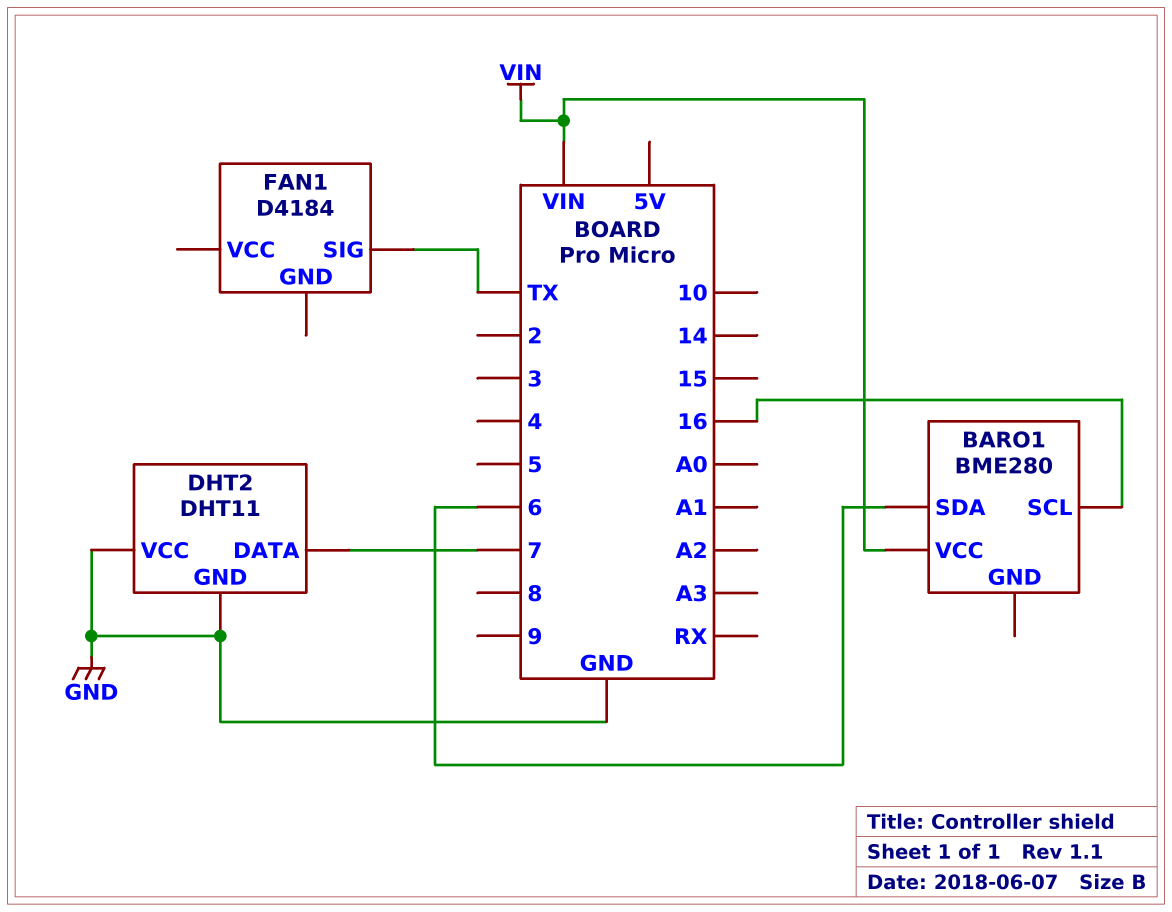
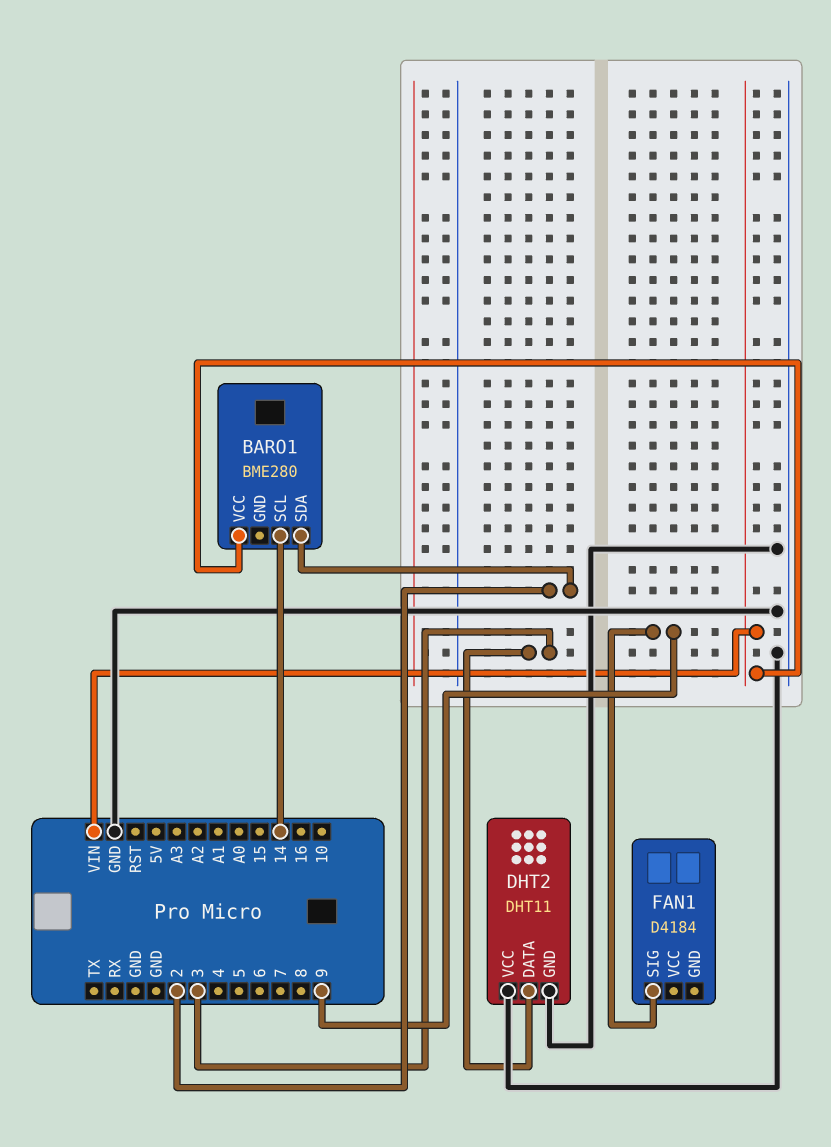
BARO1 pin SCL: 16 -> 14
BARO1 pin SDA: 6 -> 2
DHT2 pin DATA: 7 -> 3
FAN1 pin SIG: TX -> 9

